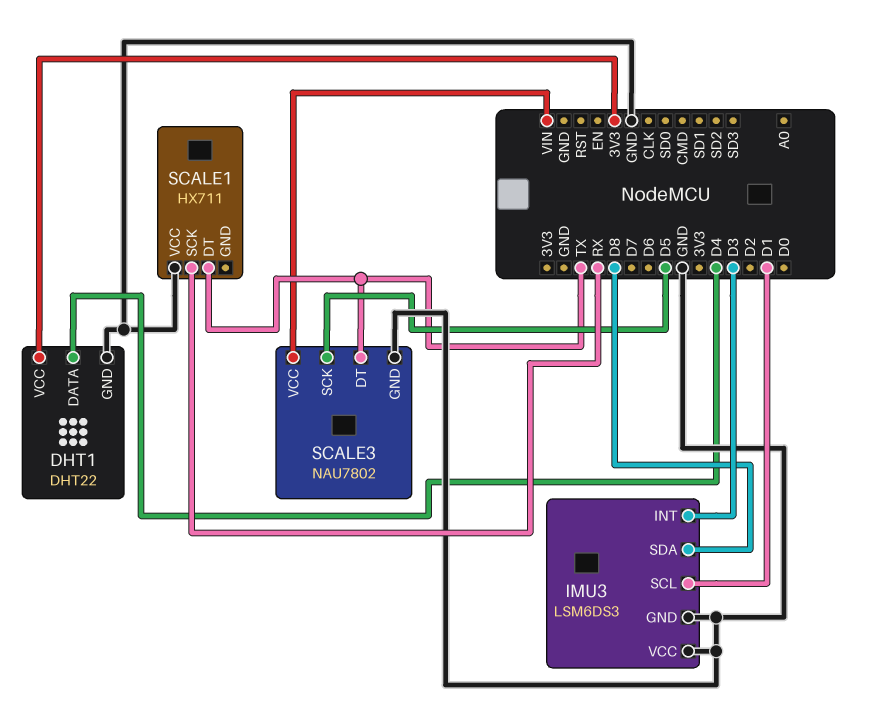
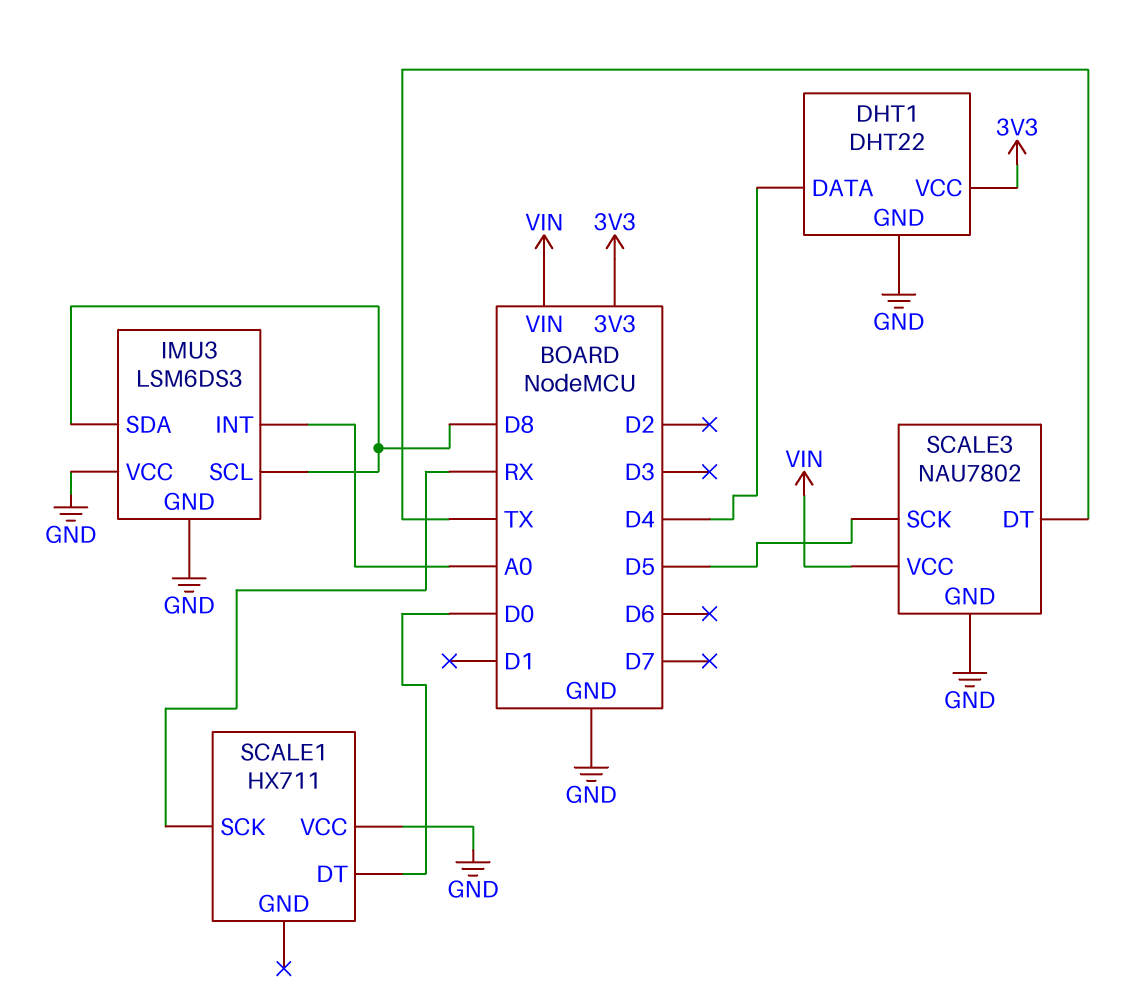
IMU3 pin INT: D3 -> A0
IMU3 pin SCL: D1 -> D8
SCALE1 pin DT: TX -> D0

